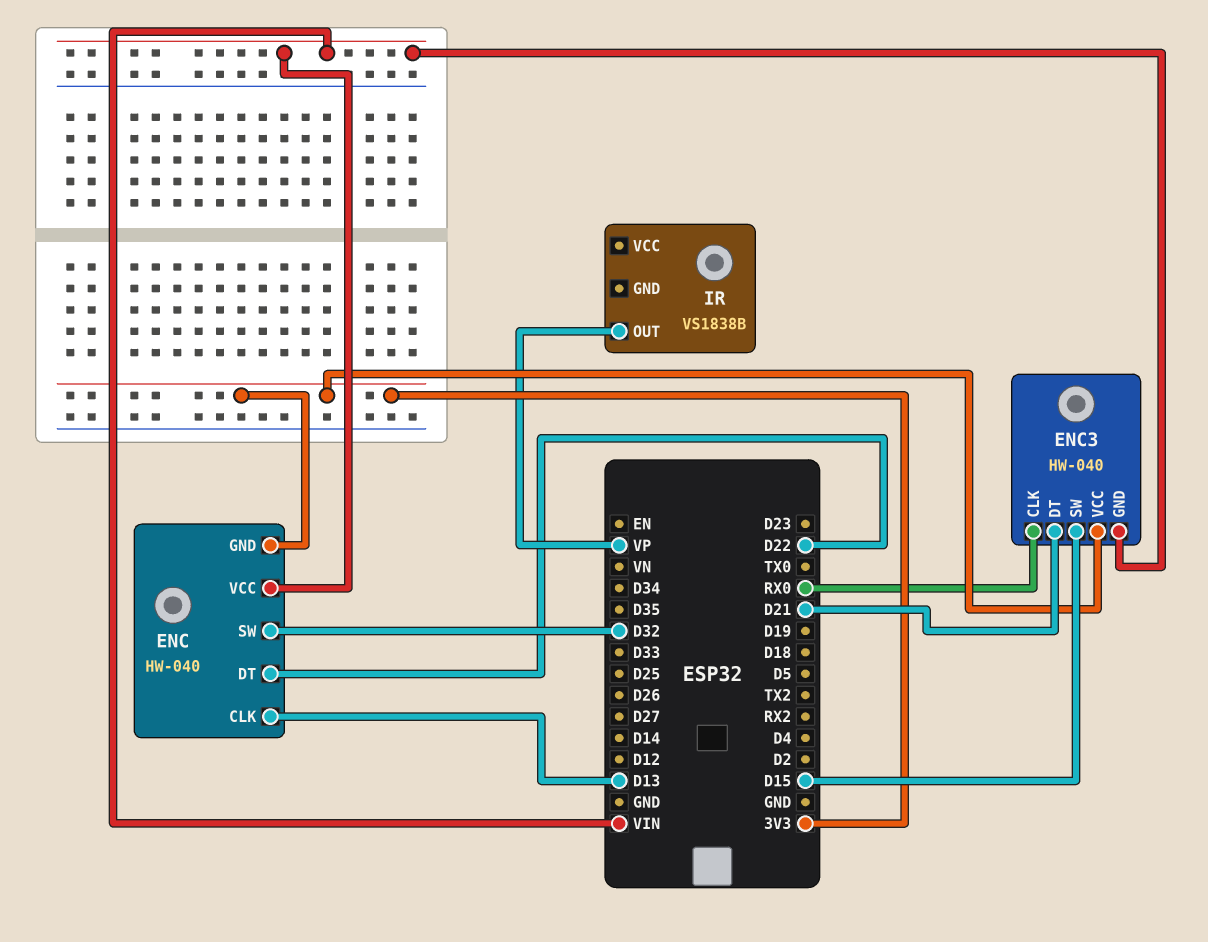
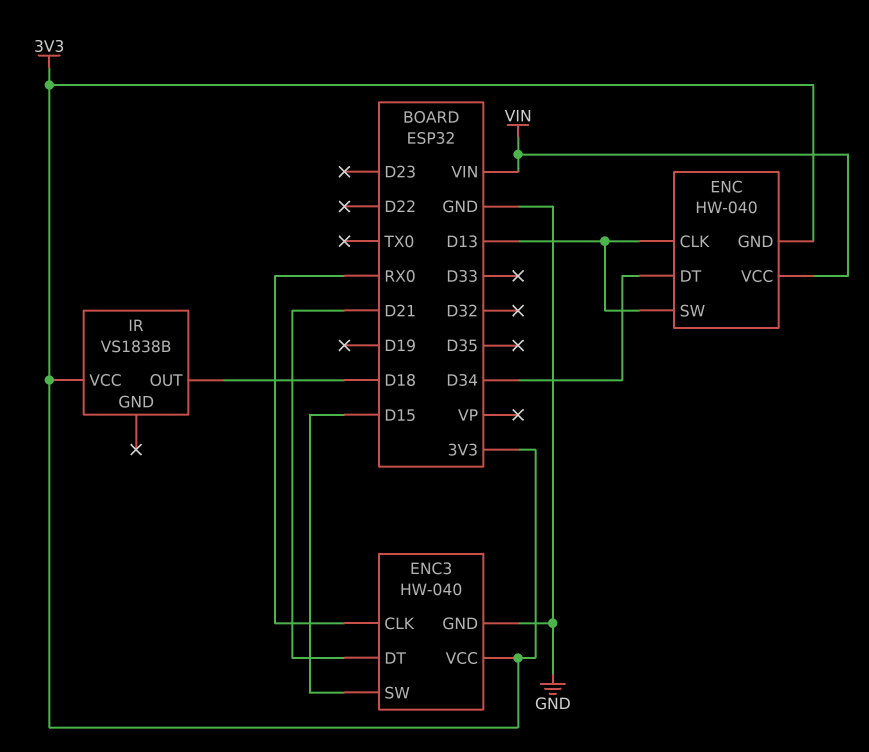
ENC pin DT: D22 -> D34
ENC pin SW: D32 -> D13
ENC3 pin GND: VIN -> GND
IR pin OUT: VP -> D18
IR pin VCC: none -> 3V3

